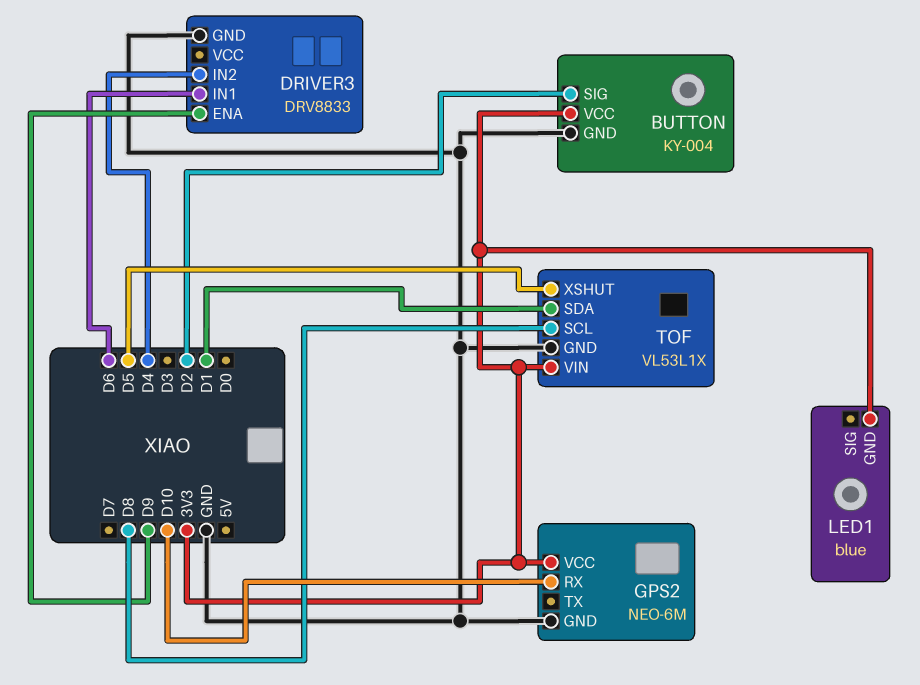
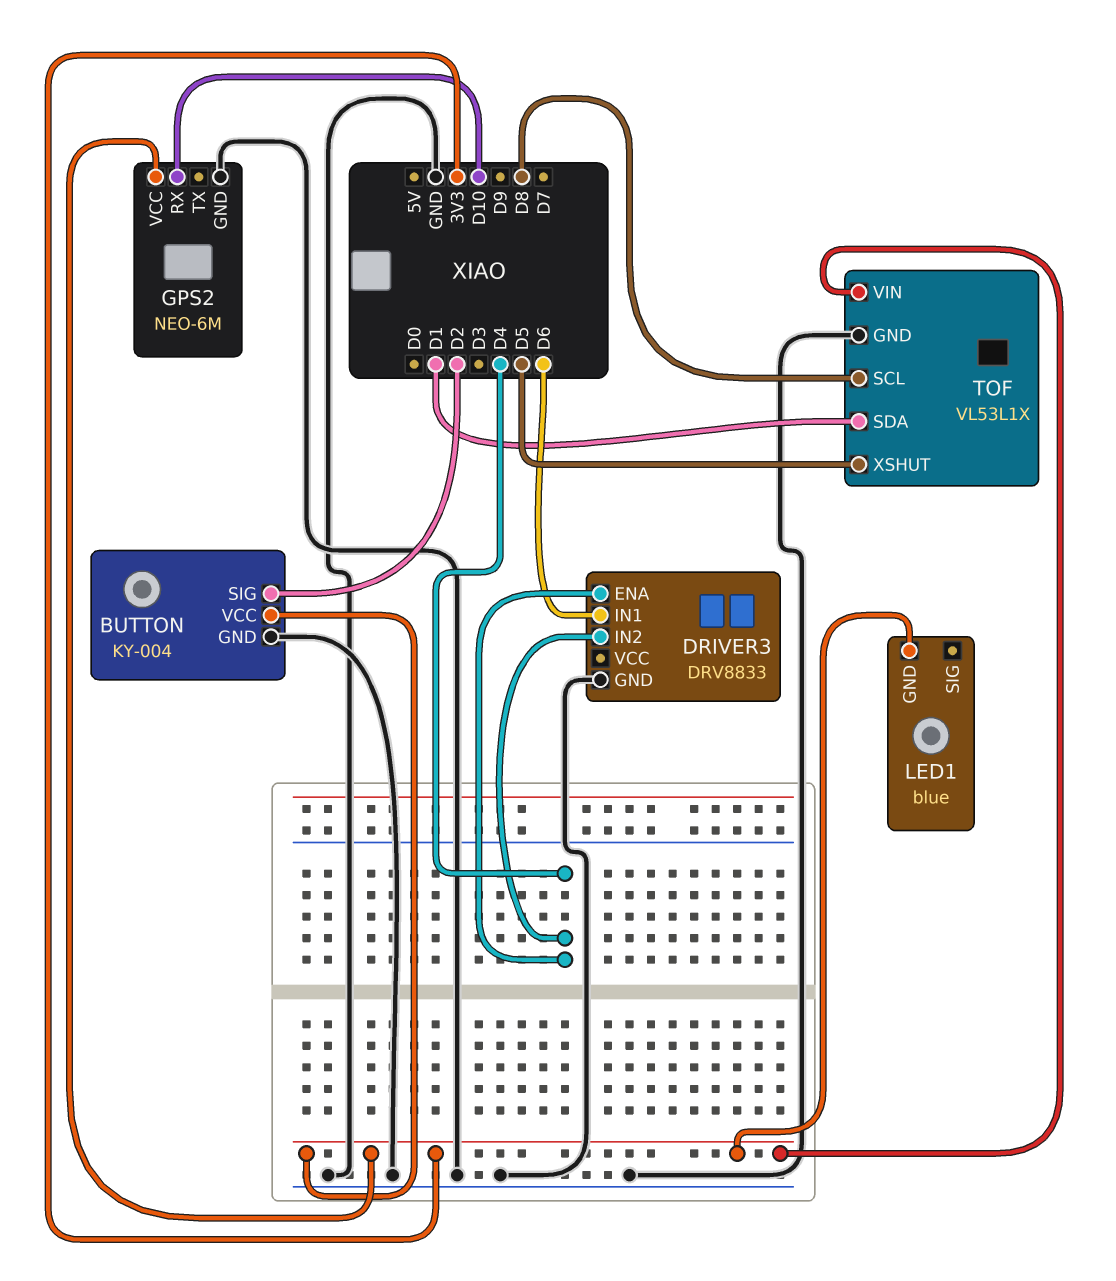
DRIVER3 pin ENA: D9 -> D4

